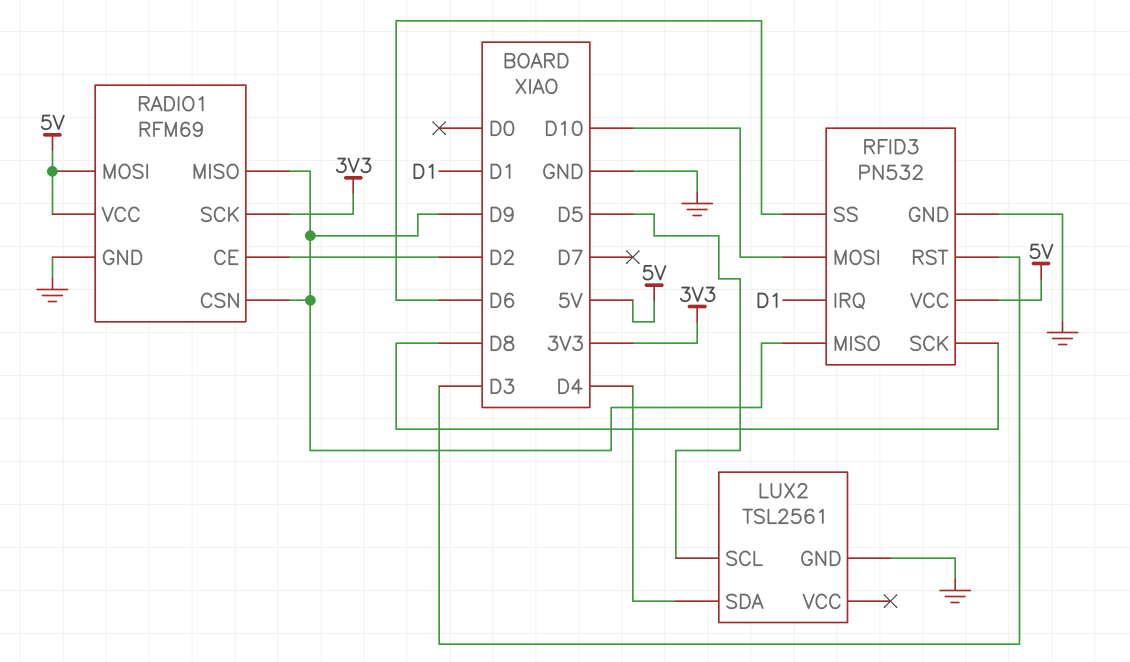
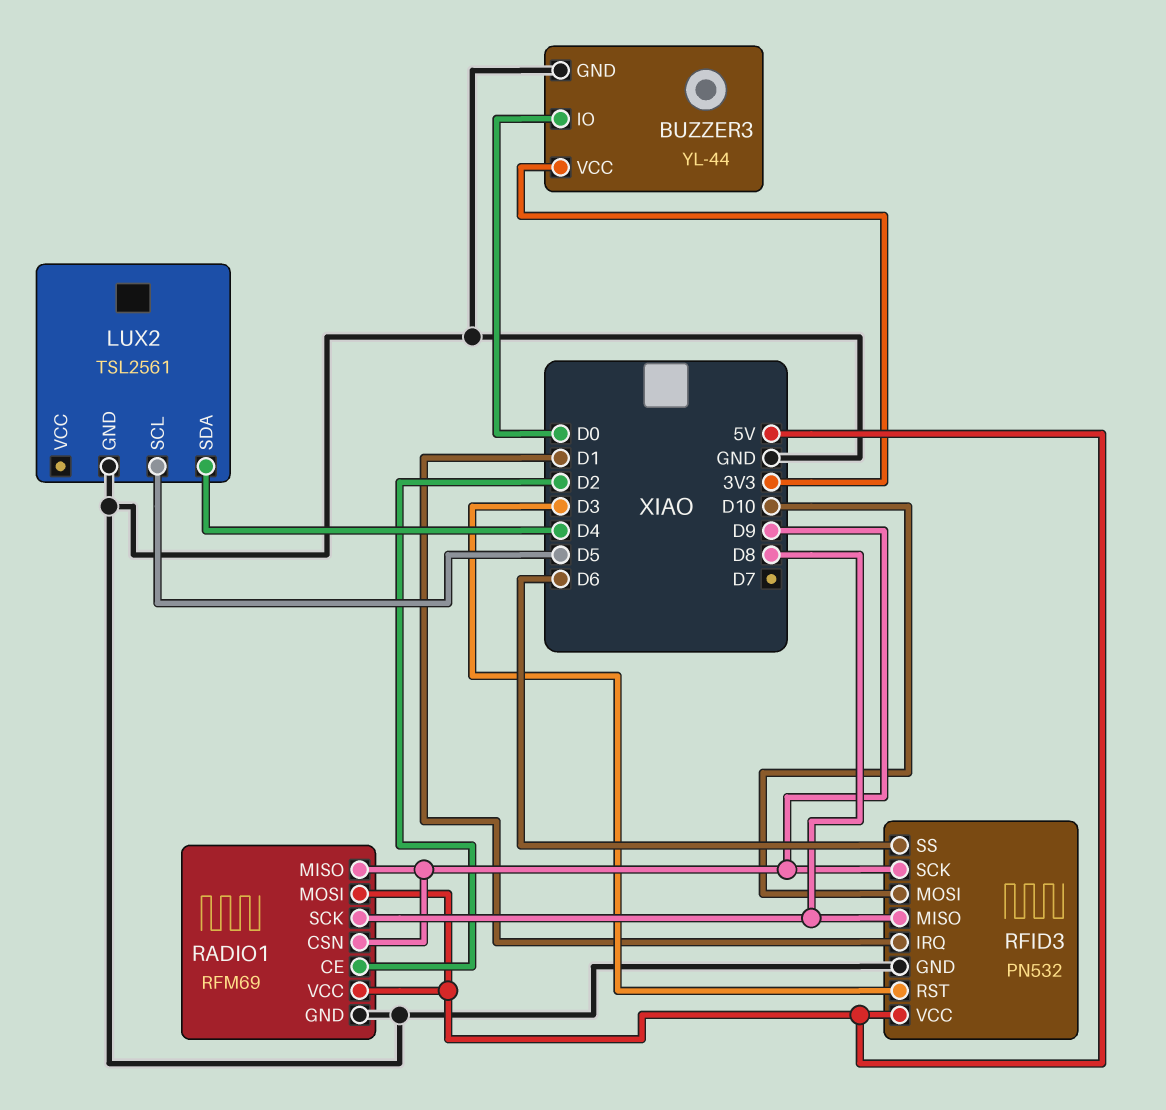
BUZZER3: none -> YL-44
BUZZER3 pin GND: none -> GND
BUZZER3 pin IO: none -> D0
BUZZER3 pin VCC: none -> 3V3
RADIO1 pin SCK: 3V3 -> D8
RFID3 pin MISO: D9 -> D8
RFID3 pin SCK: D8 -> D9

